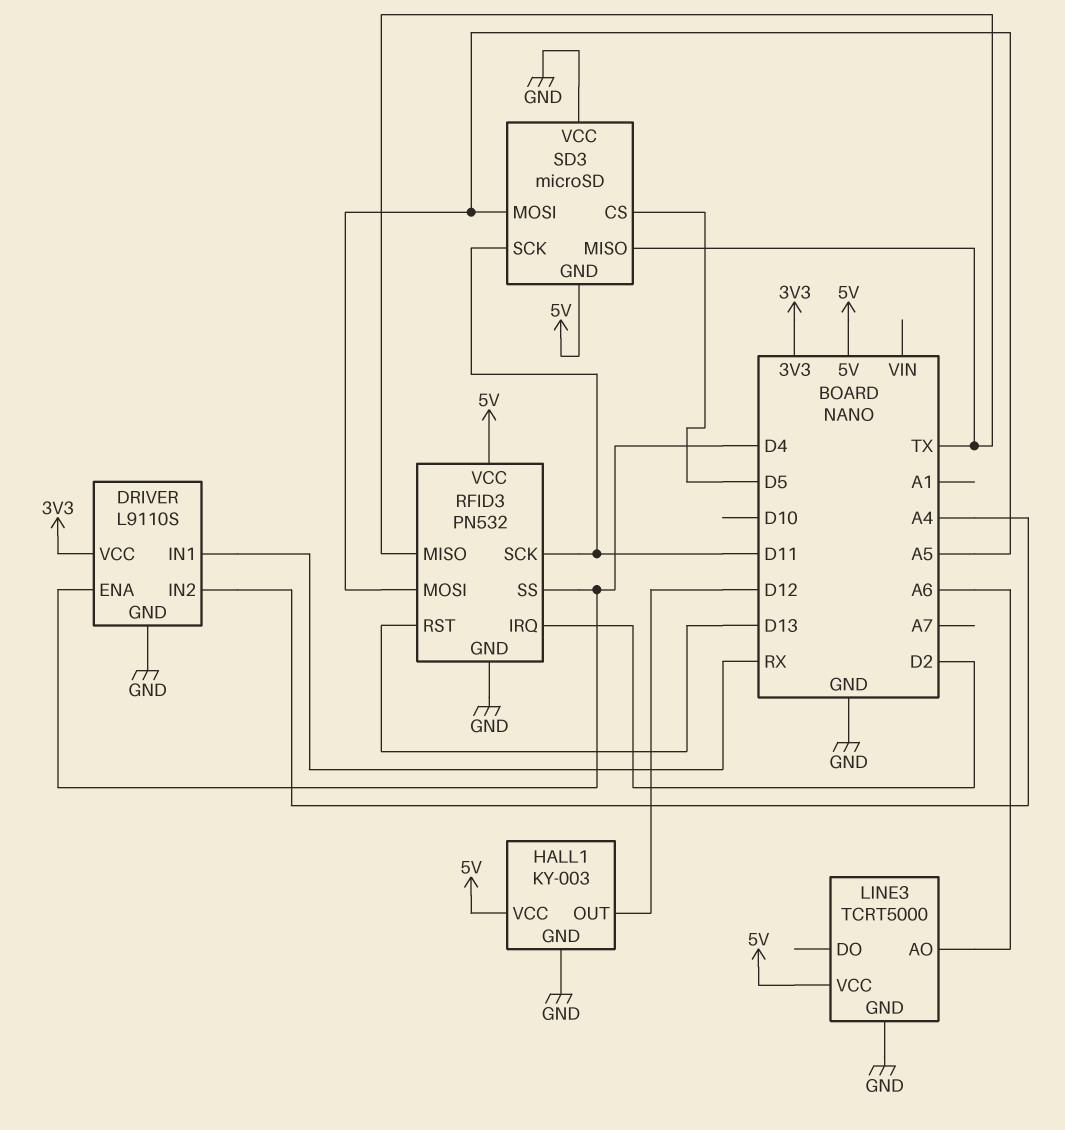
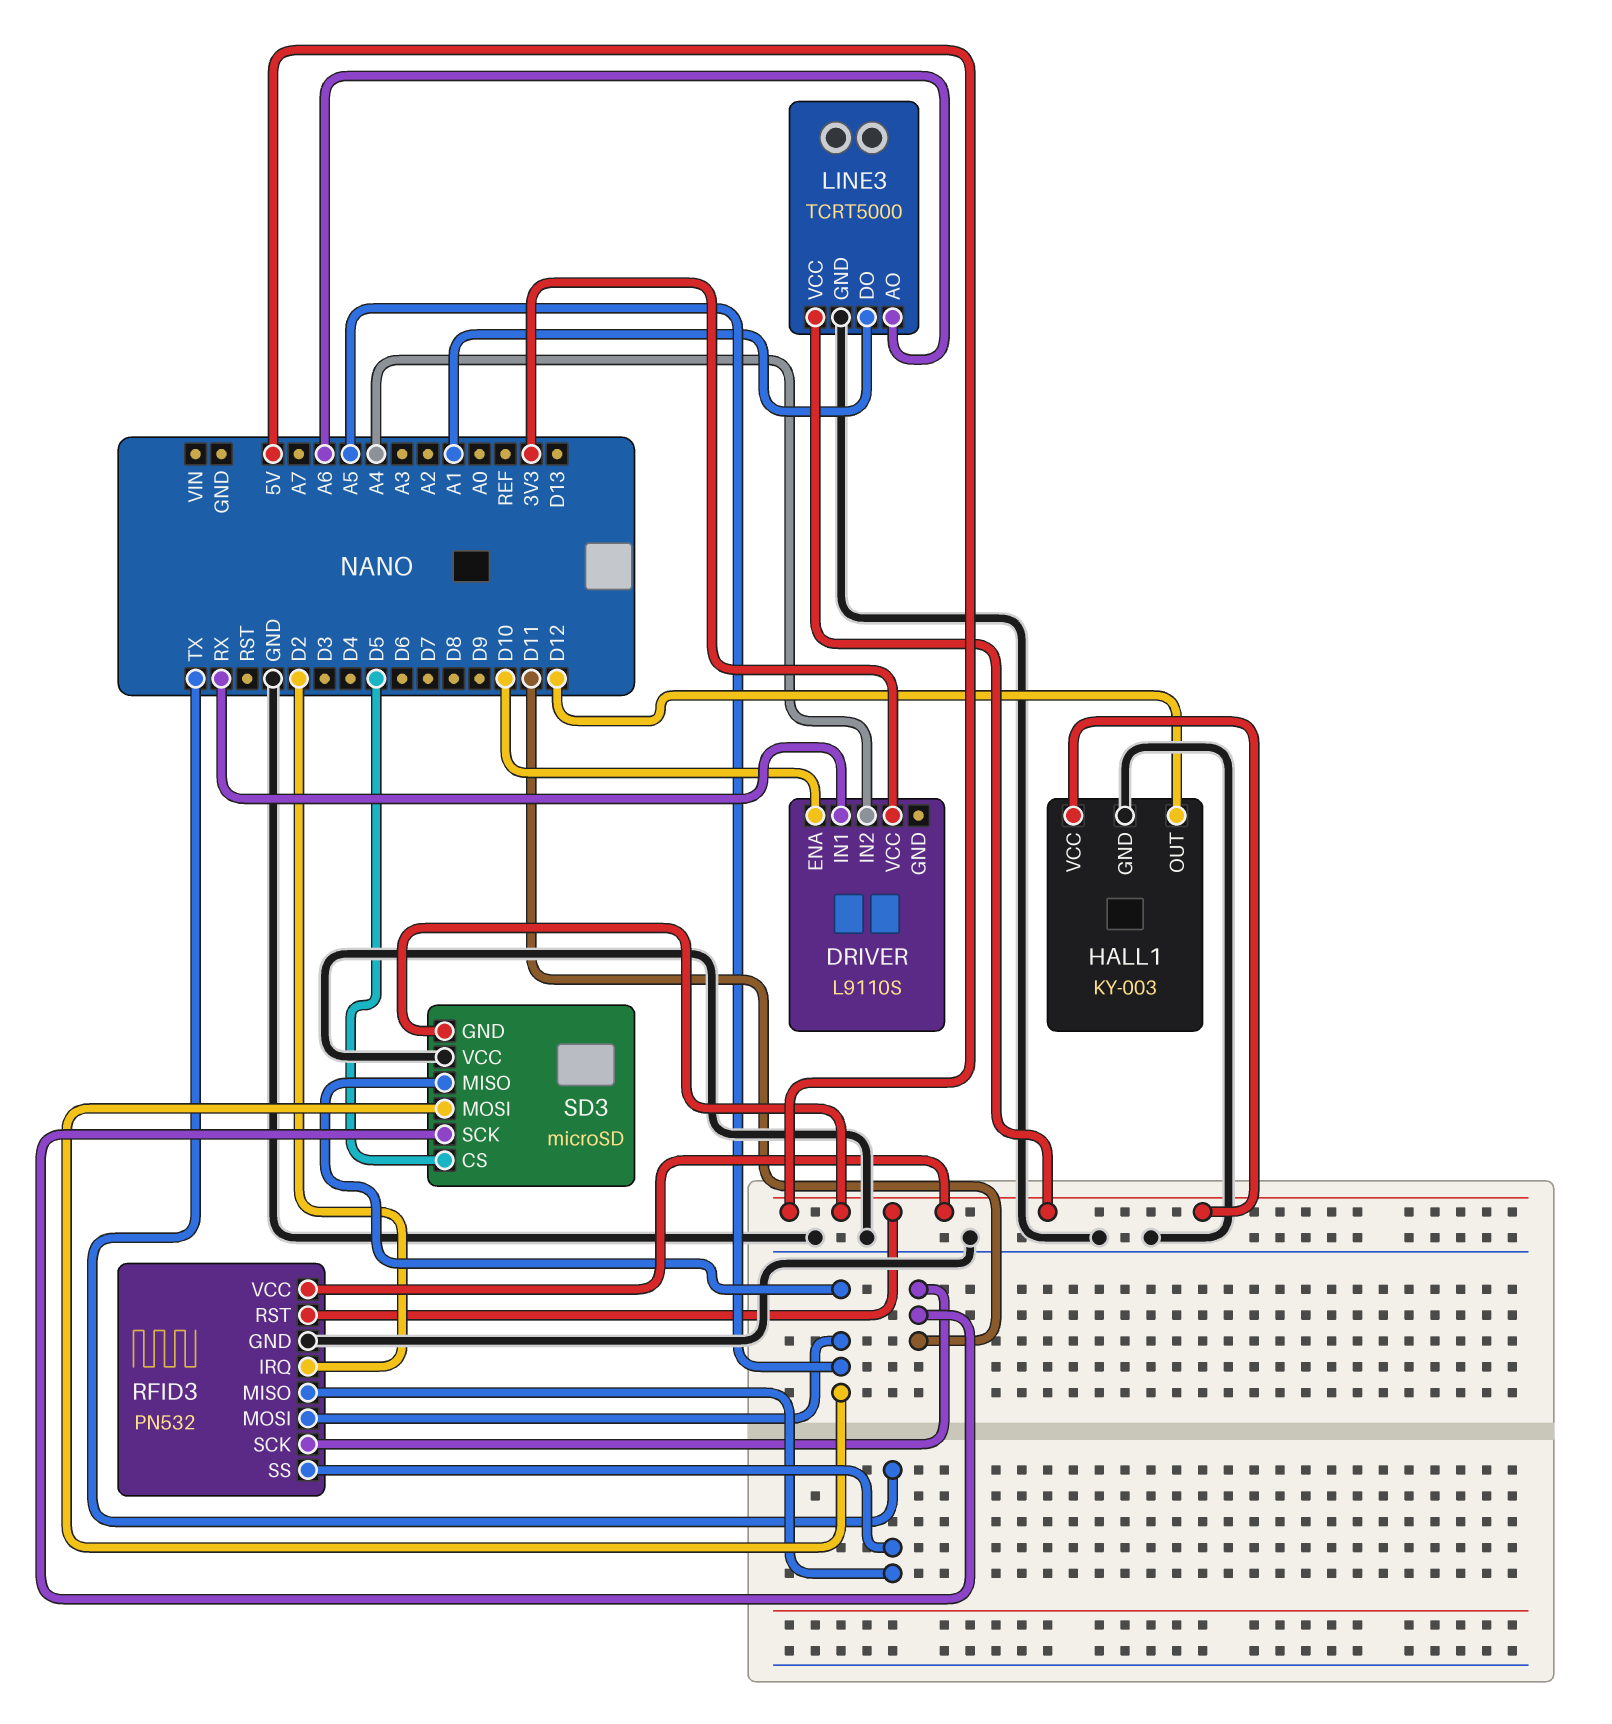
DRIVER pin ENA: D4 -> D10
DRIVER pin GND: GND -> none
LINE3 pin DO: none -> A1
RFID3 pin RST: D13 -> 5V
RFID3 pin SS: D4 -> TX
SD3 pin MISO: TX -> A5

